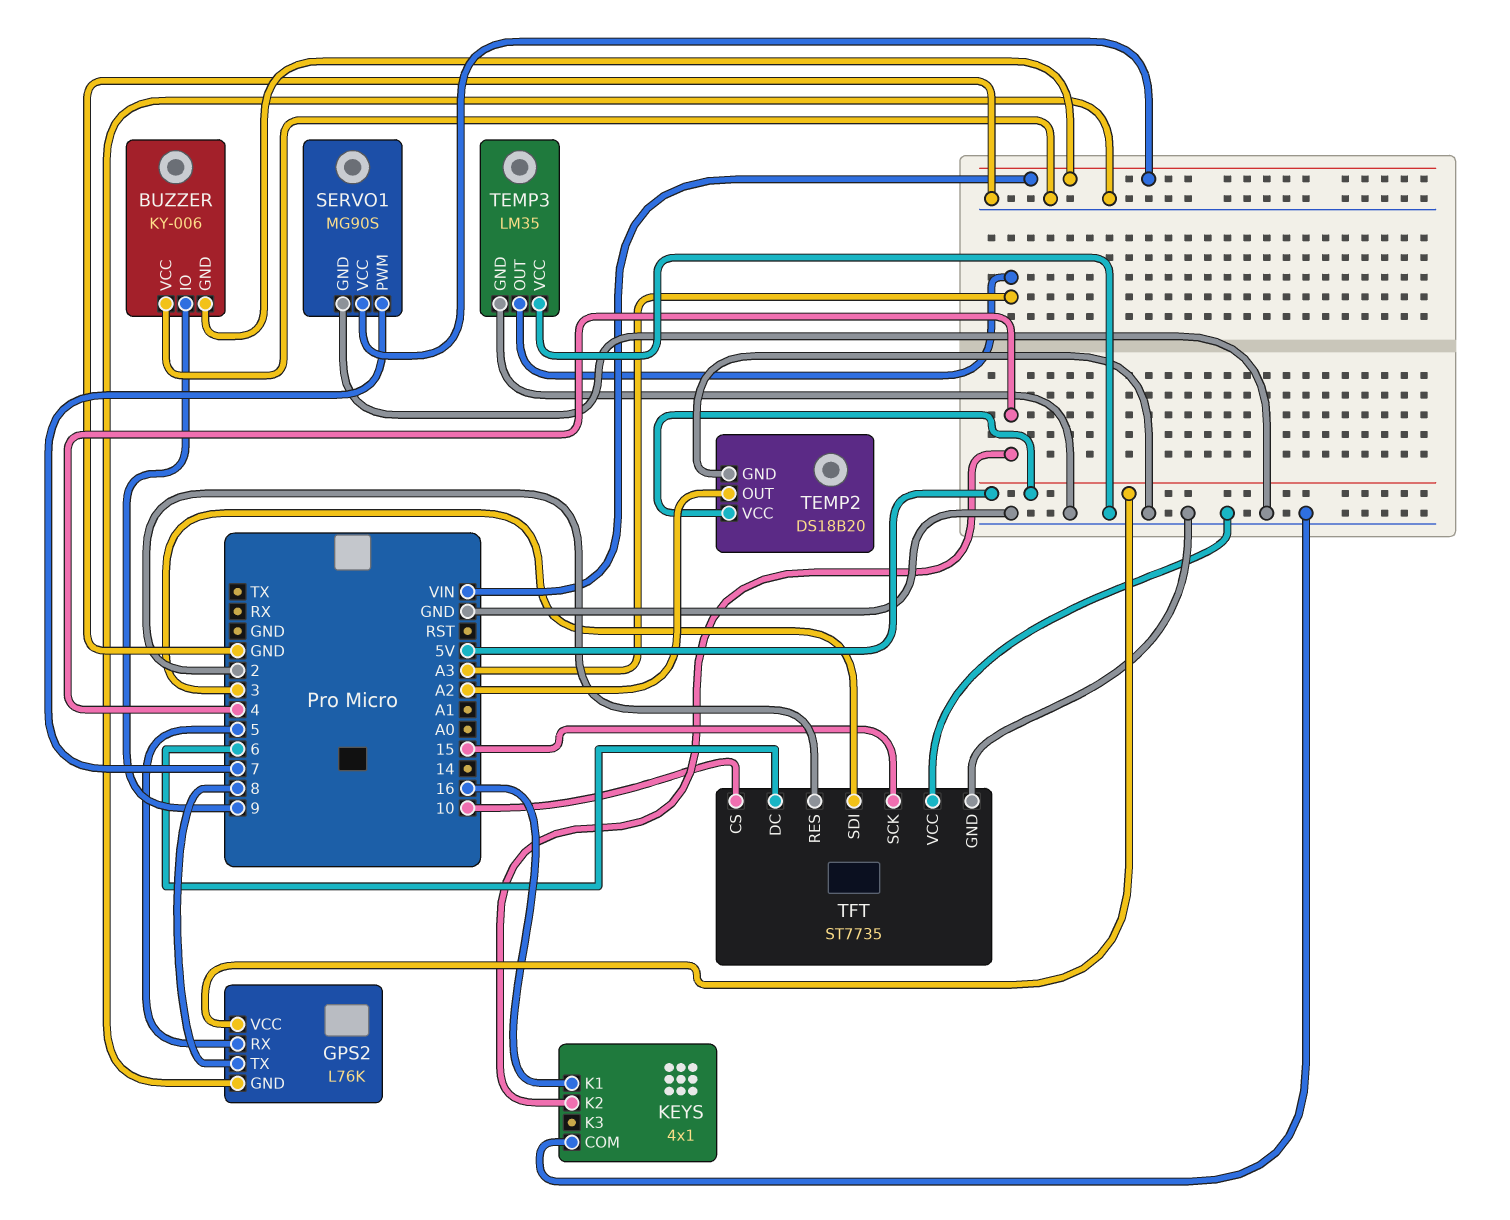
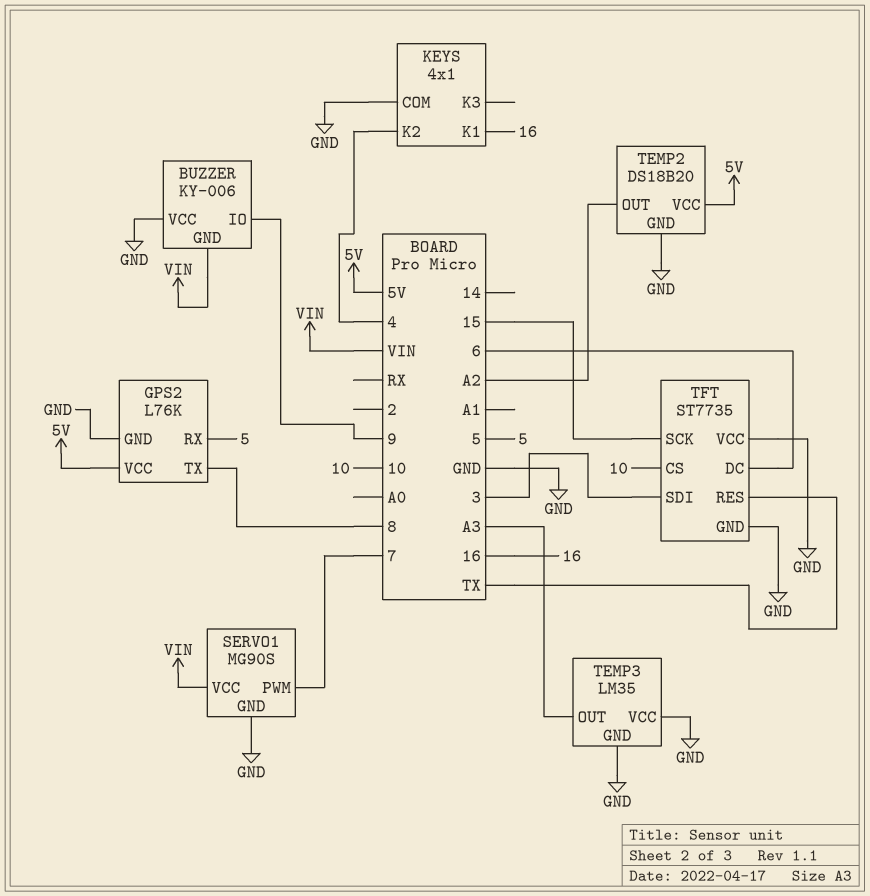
TFT pin RES: 2 -> TX

